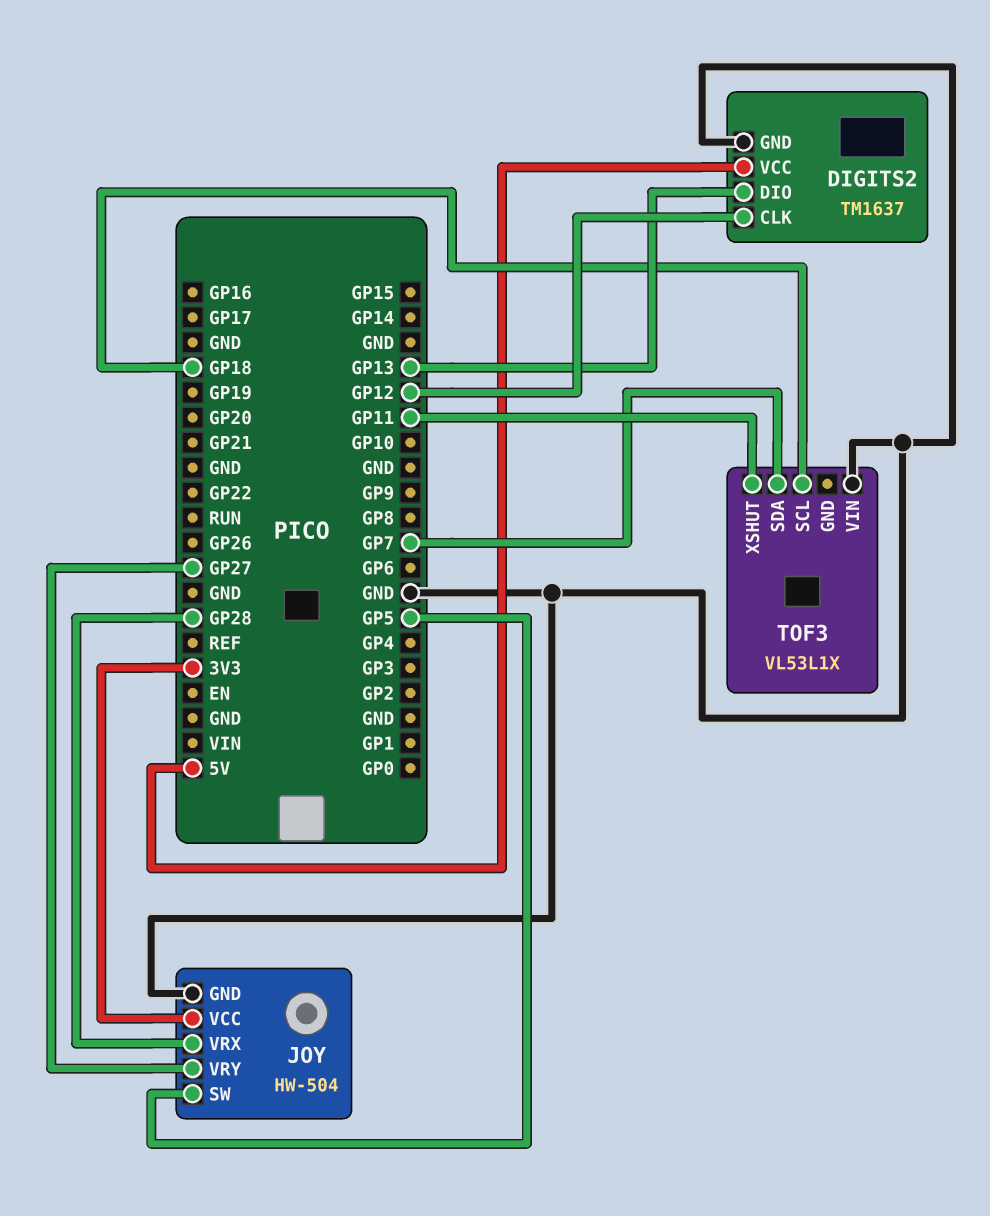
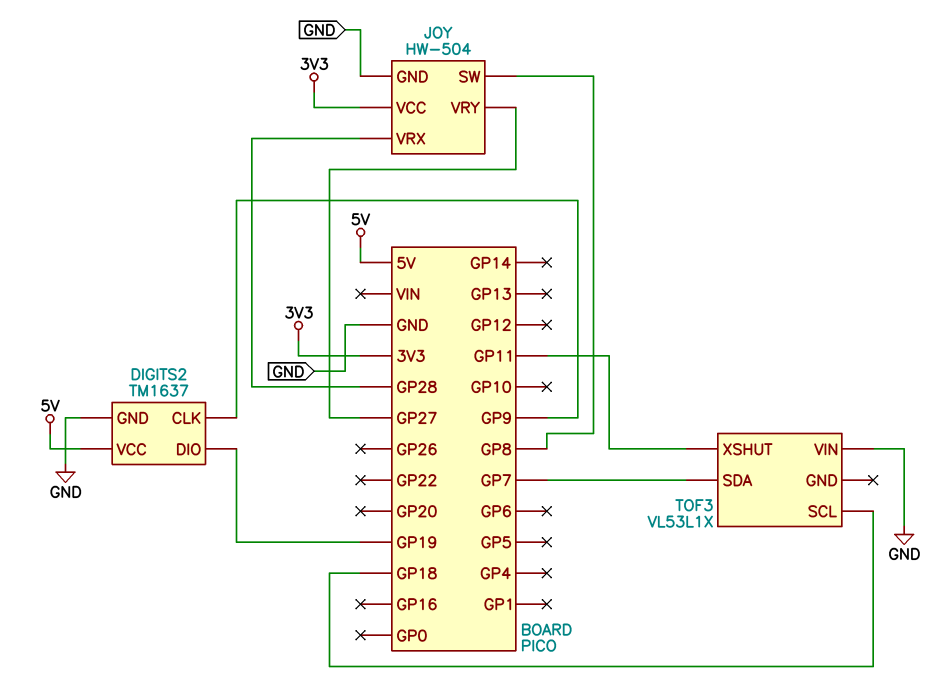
DIGITS2 pin CLK: GP12 -> GP9
DIGITS2 pin DIO: GP13 -> GP19
JOY pin SW: GP5 -> GP8

